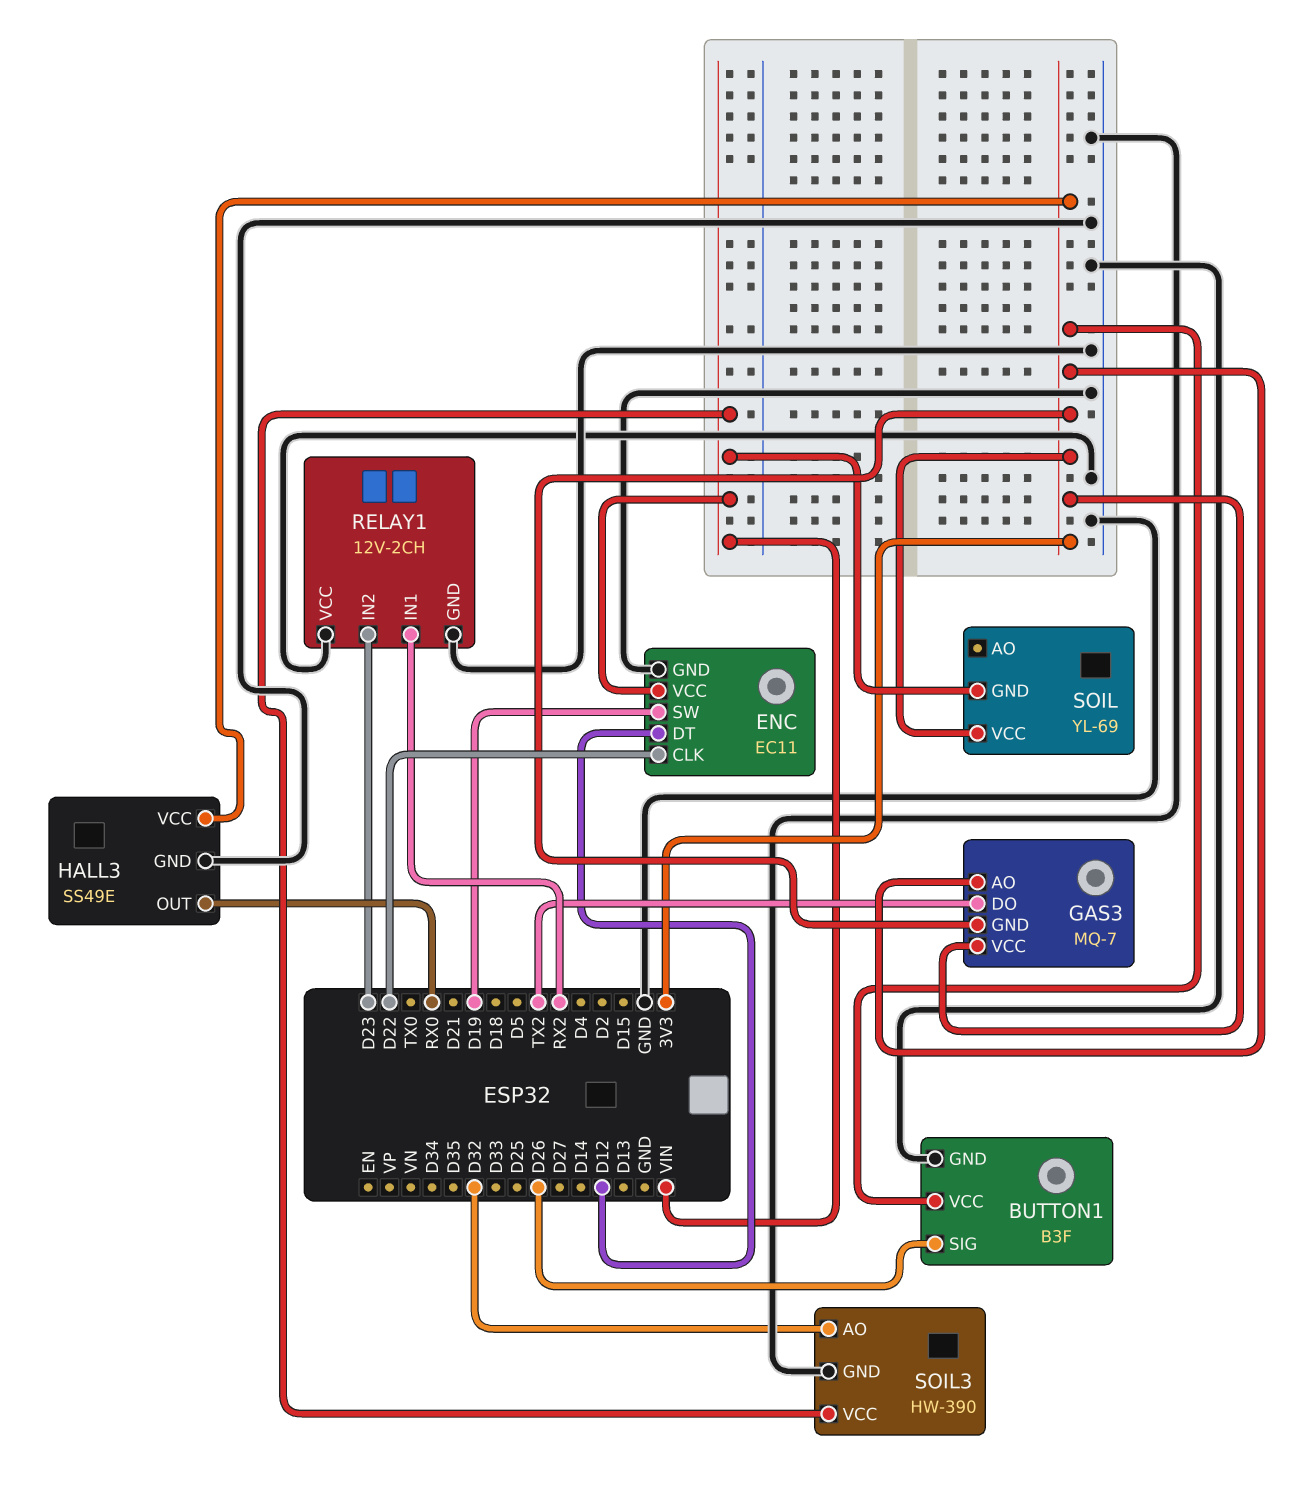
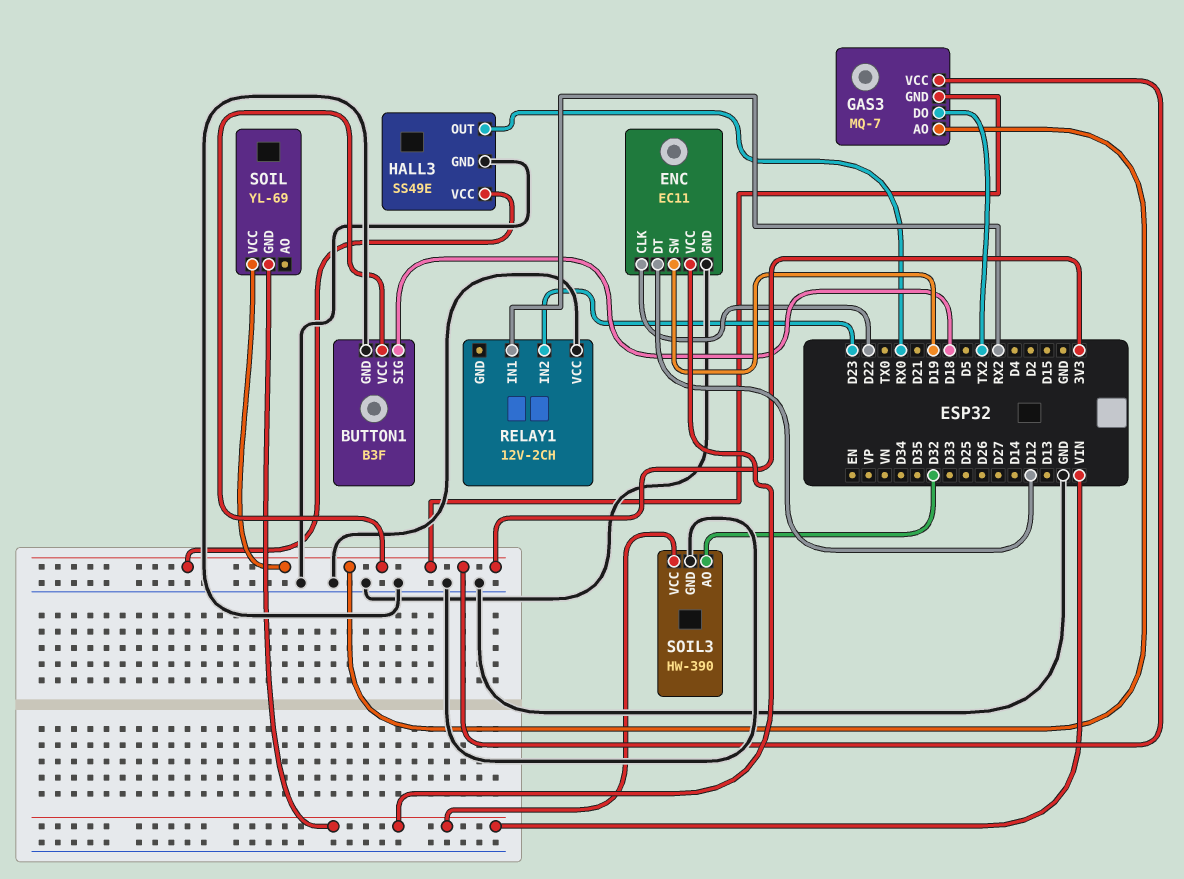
BUTTON1 pin SIG: D26 -> D18
RELAY1 pin GND: GND -> none

